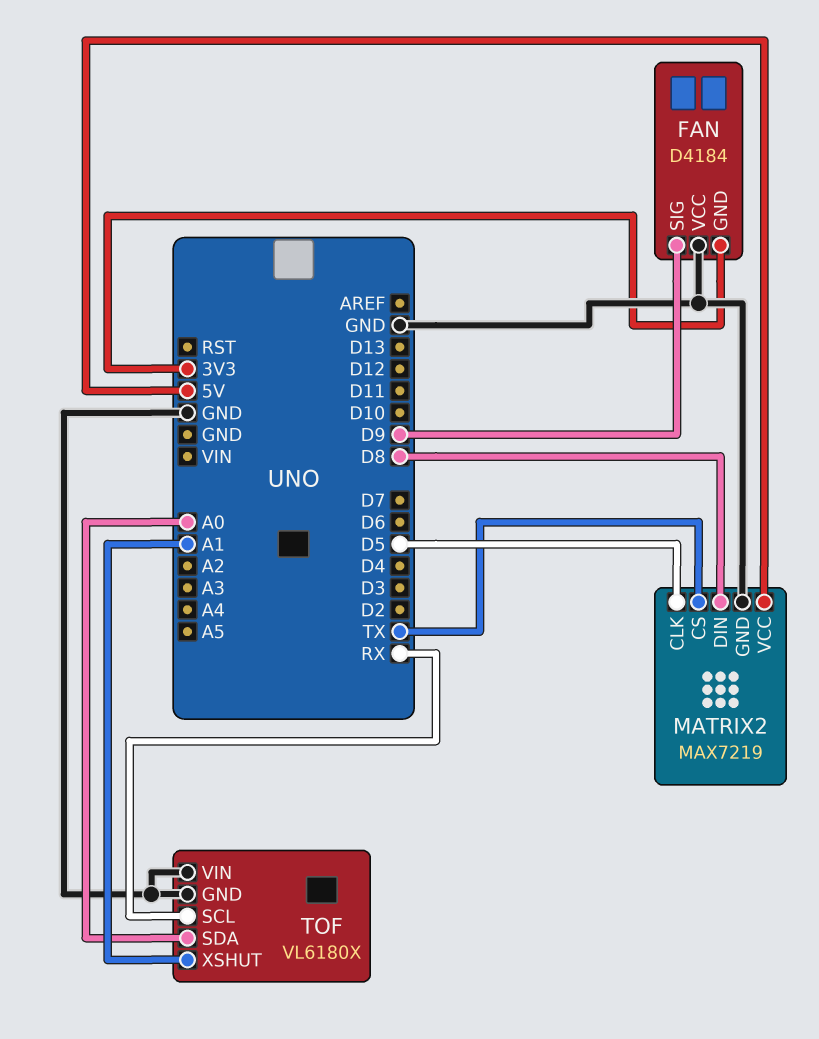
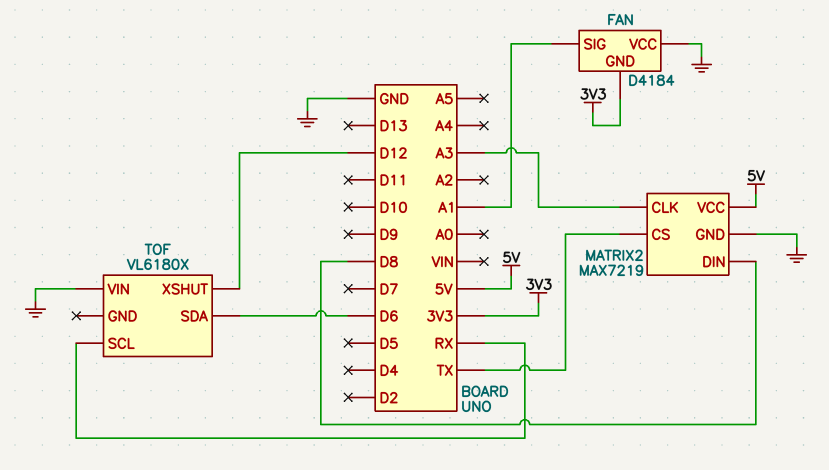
FAN pin SIG: D9 -> A1
MATRIX2 pin CLK: D5 -> A3
TOF pin GND: GND -> none
TOF pin SDA: A0 -> D6
TOF pin XSHUT: A1 -> D12

